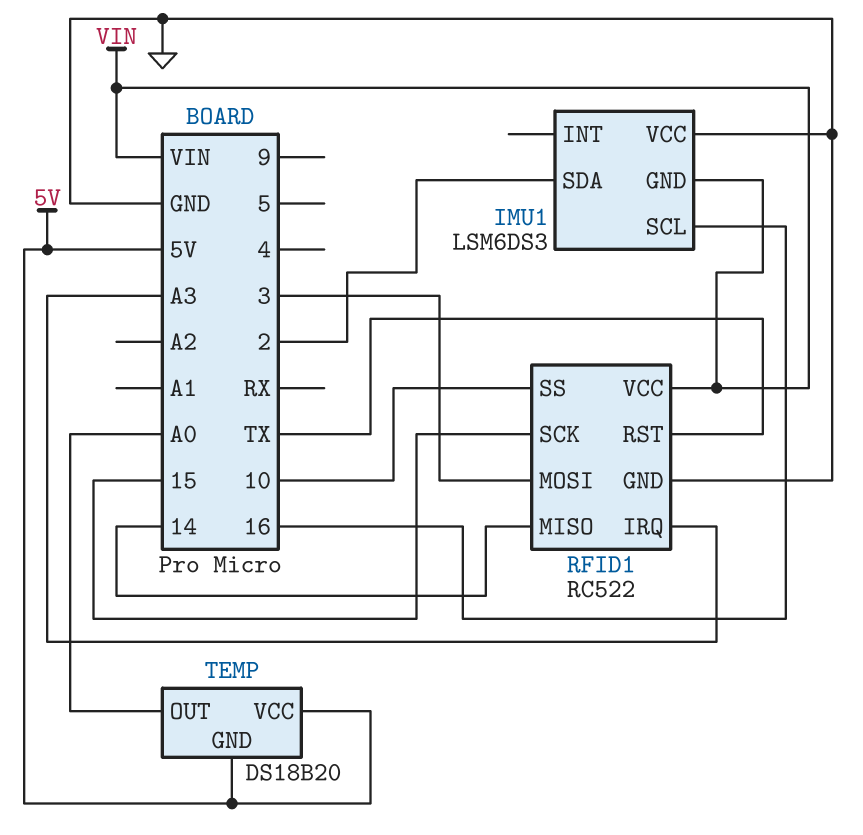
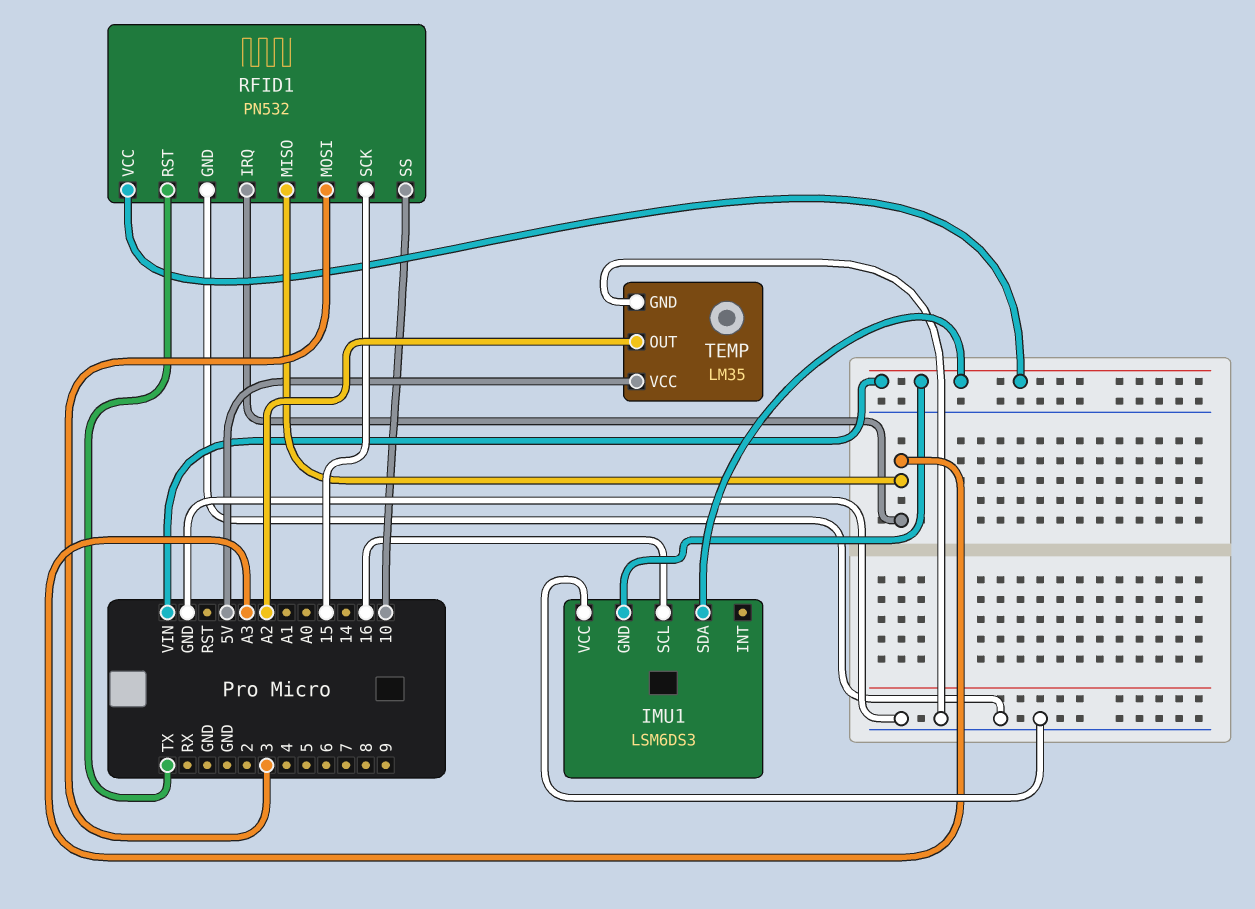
IMU1 pin SDA: 2 -> VIN
RFID1: RC522 -> PN532
RFID1 pin MISO: 14 -> A3
TEMP: DS18B20 -> LM35
TEMP pin GND: 5V -> GND
TEMP pin OUT: A0 -> A2

